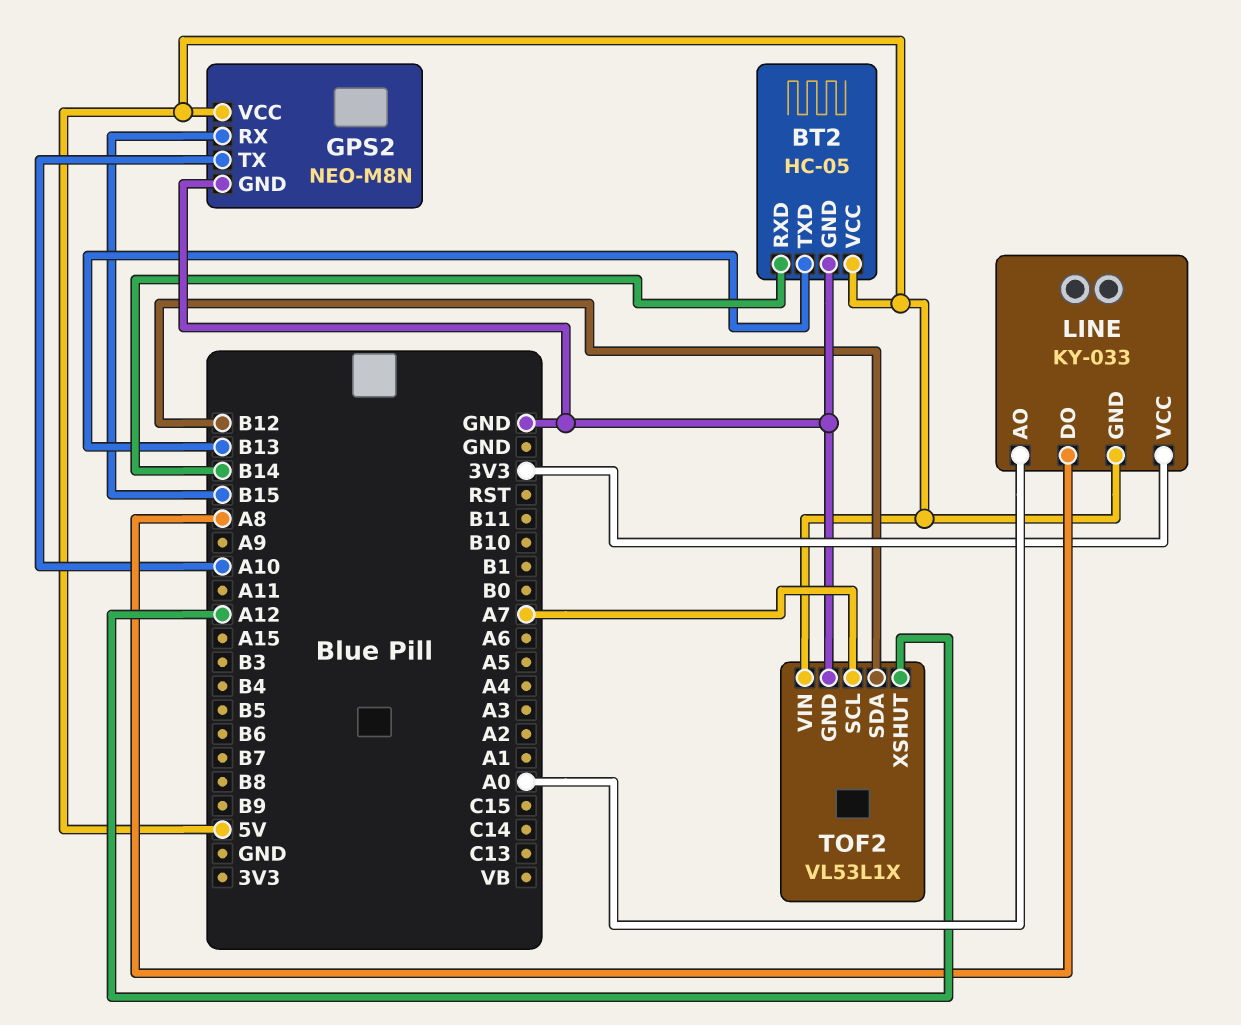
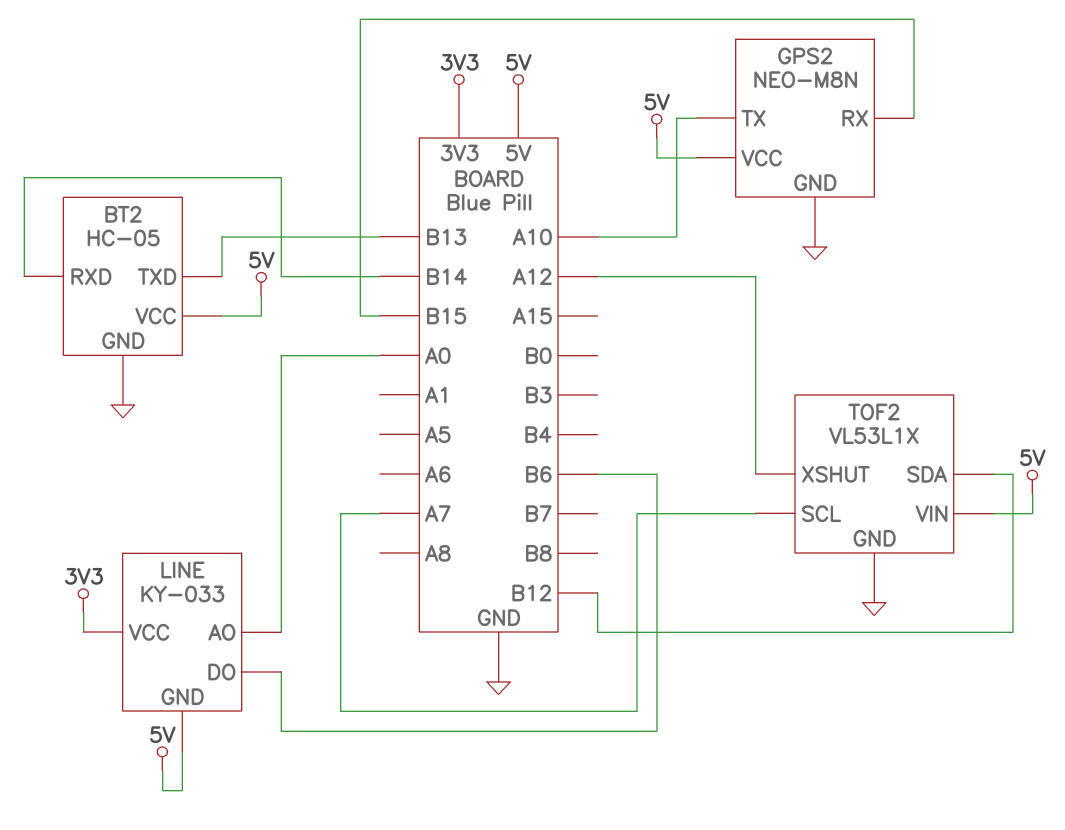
LINE pin DO: A8 -> B6

